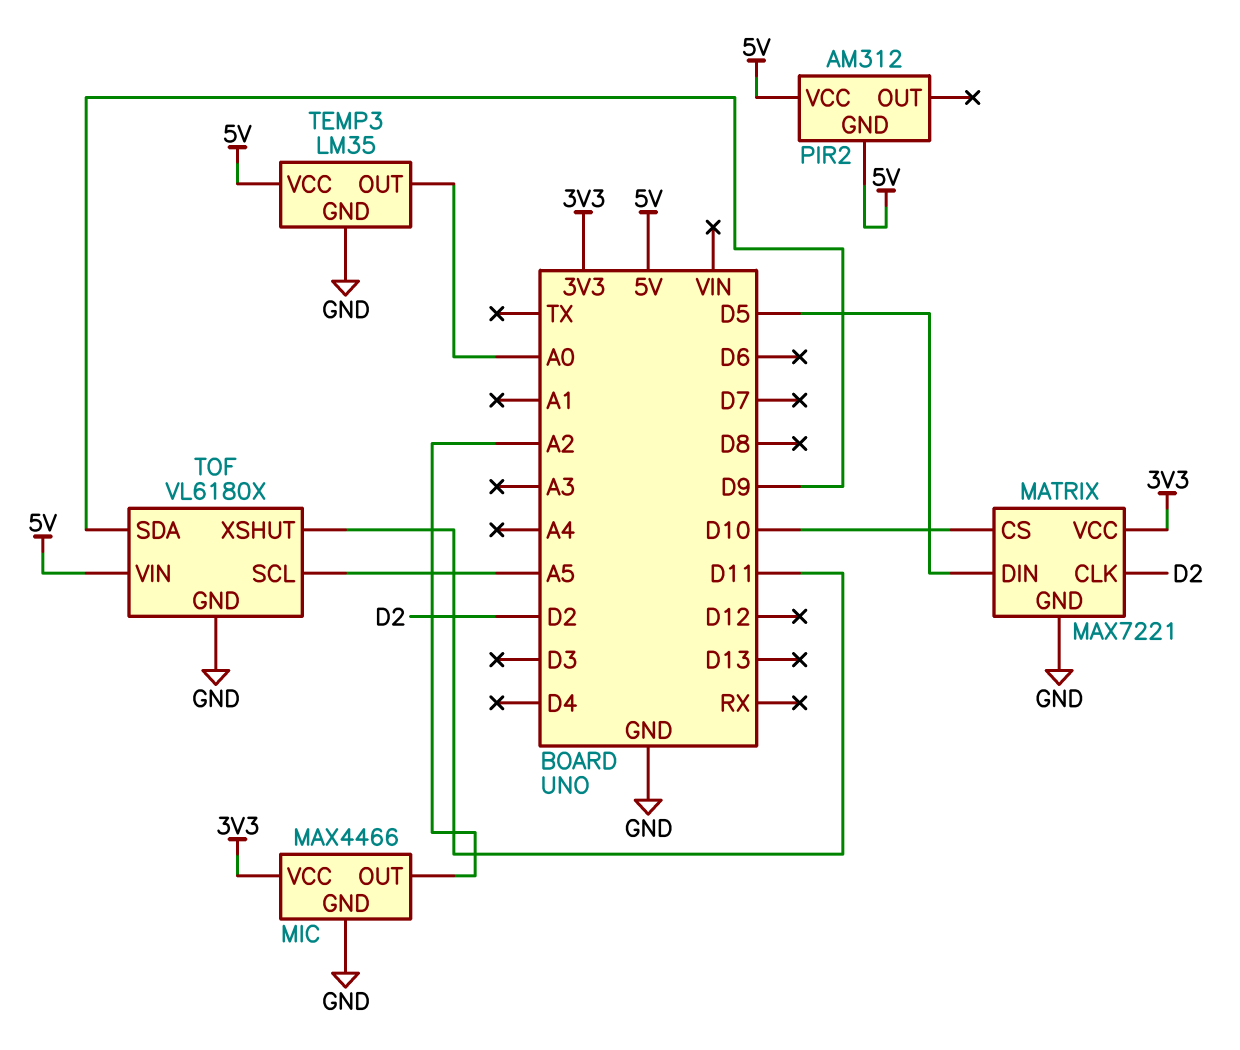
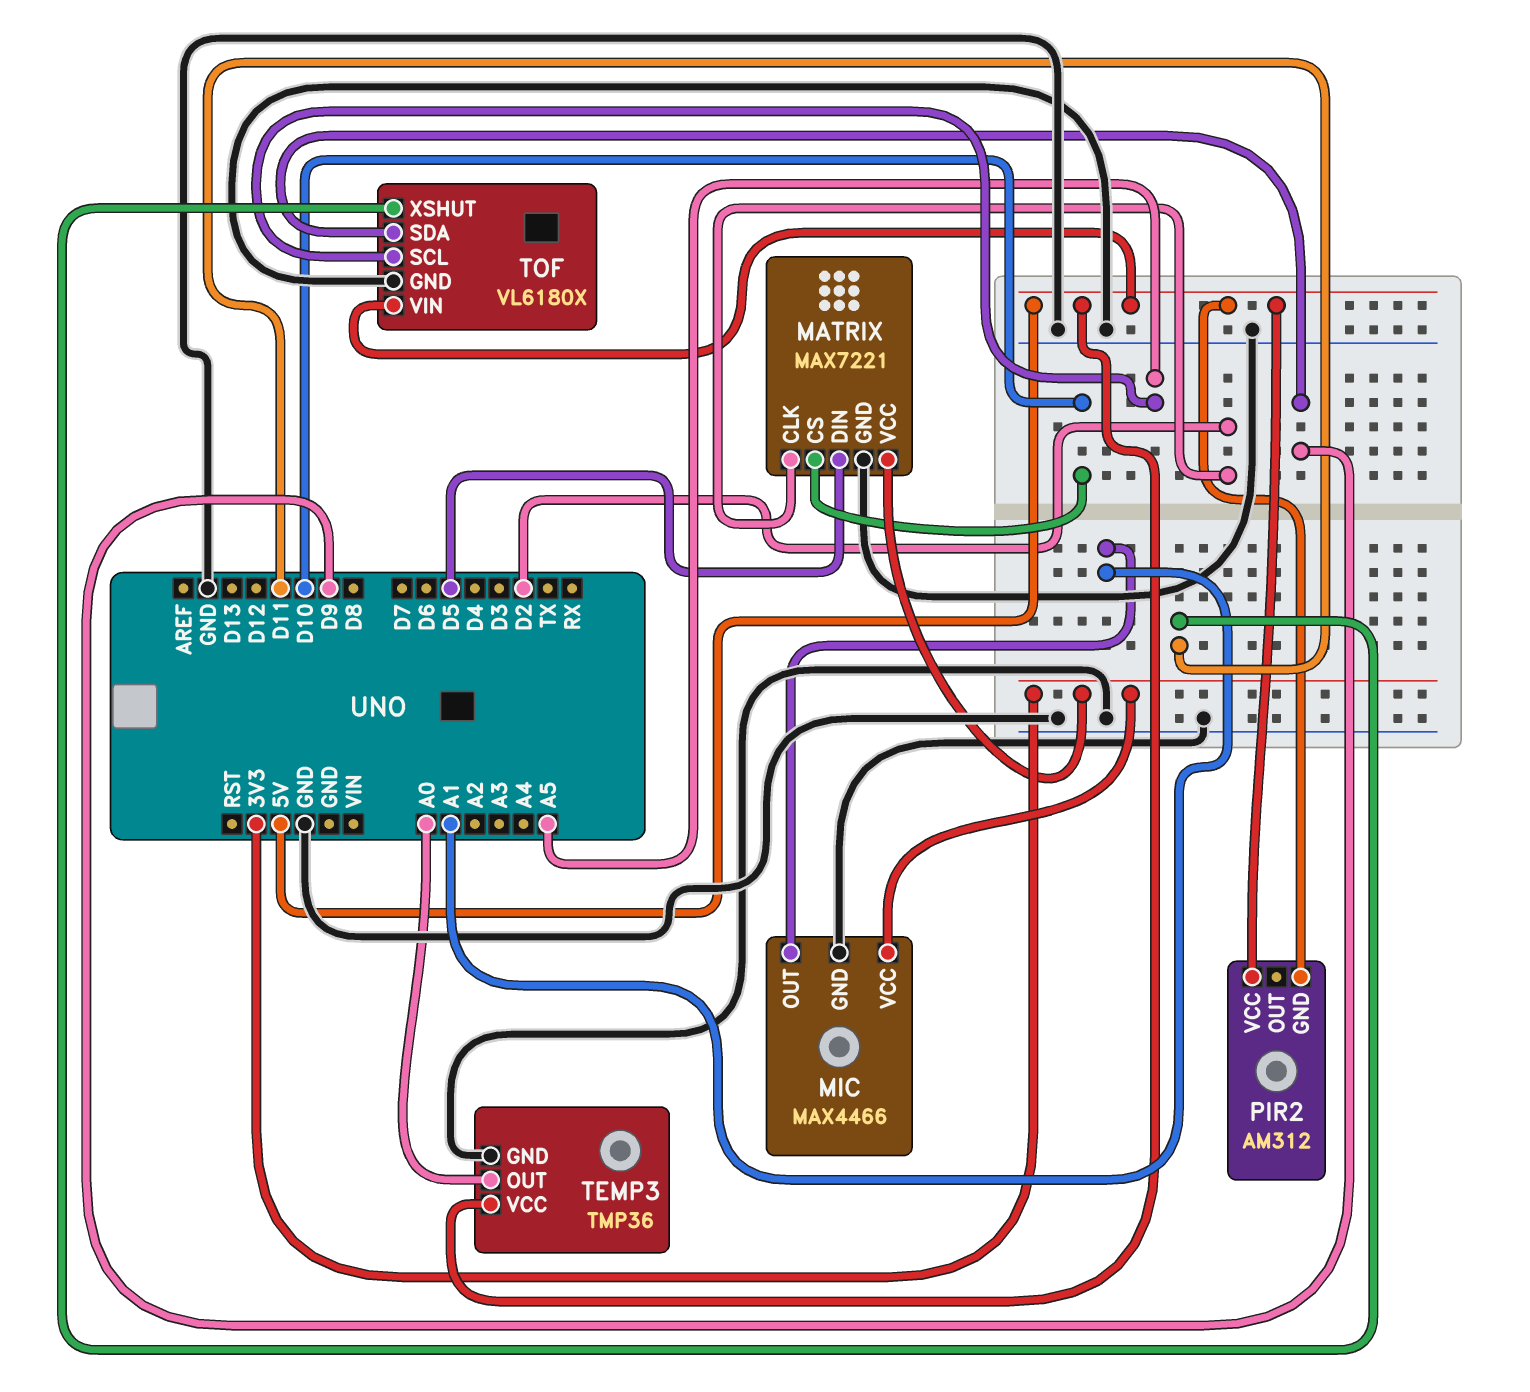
MIC pin OUT: A2 -> A1
TEMP3: LM35 -> TMP36

